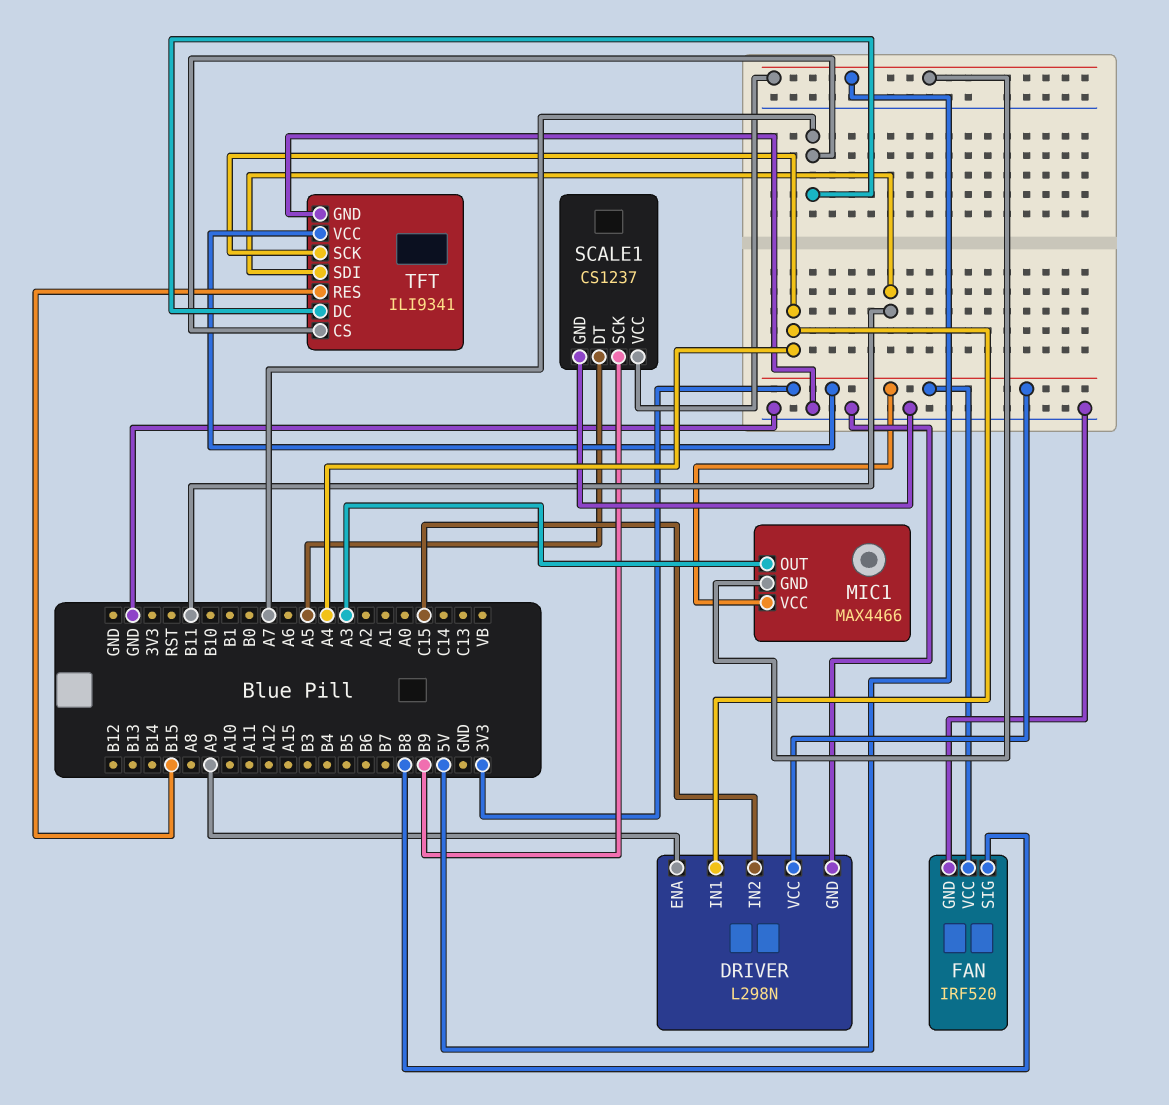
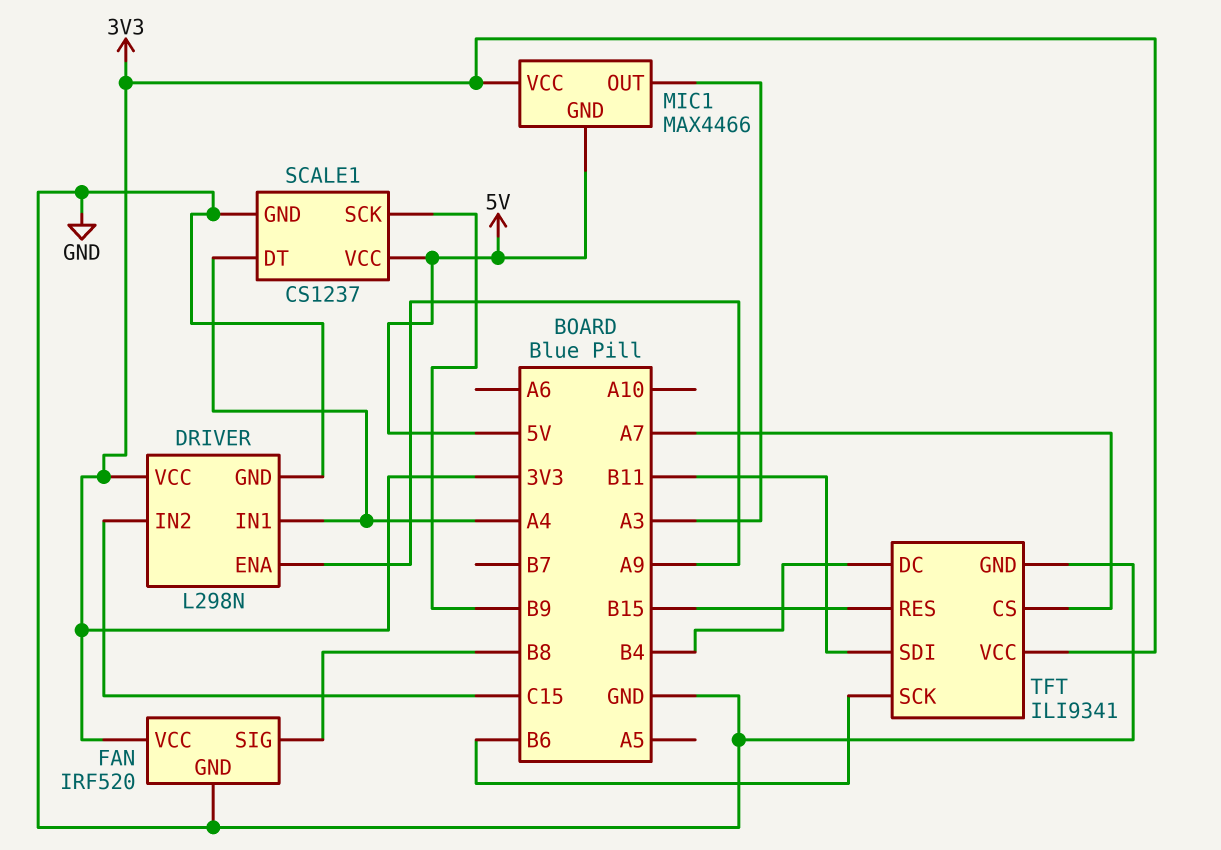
SCALE1 pin DT: A5 -> A4
TFT pin DC: A7 -> B4
TFT pin SCK: A4 -> B6

